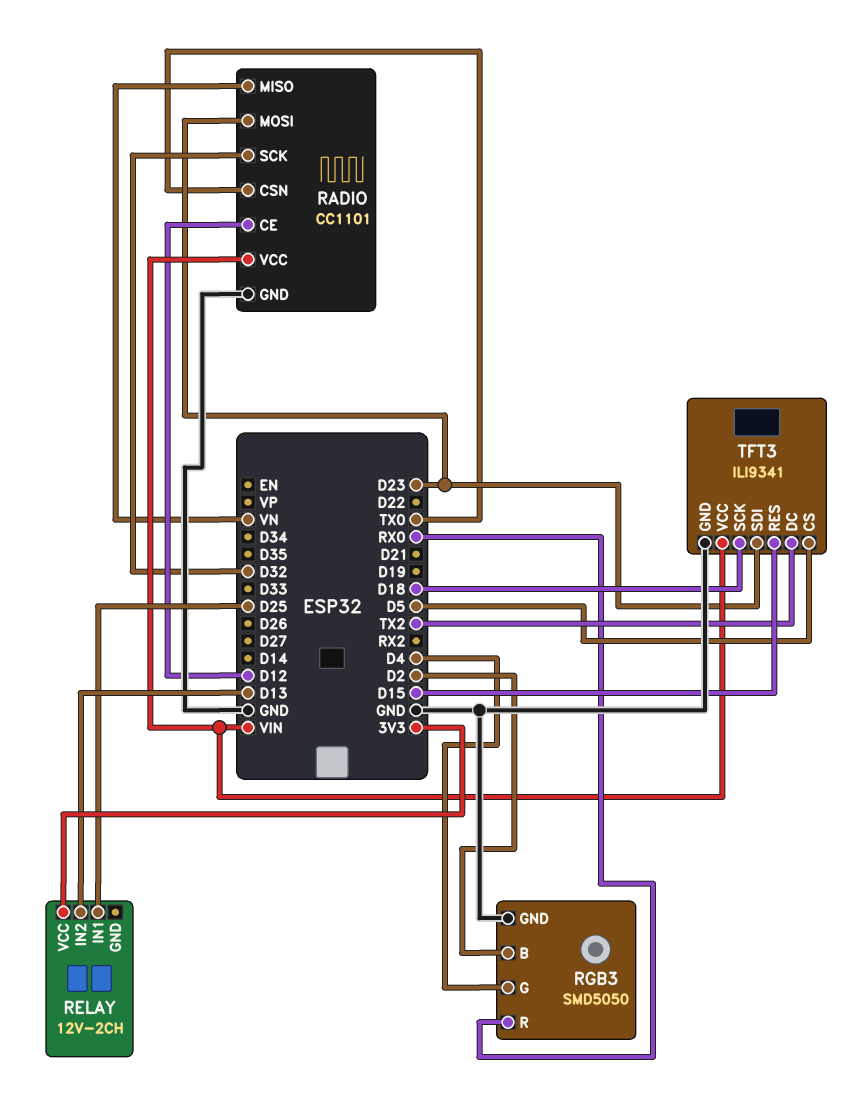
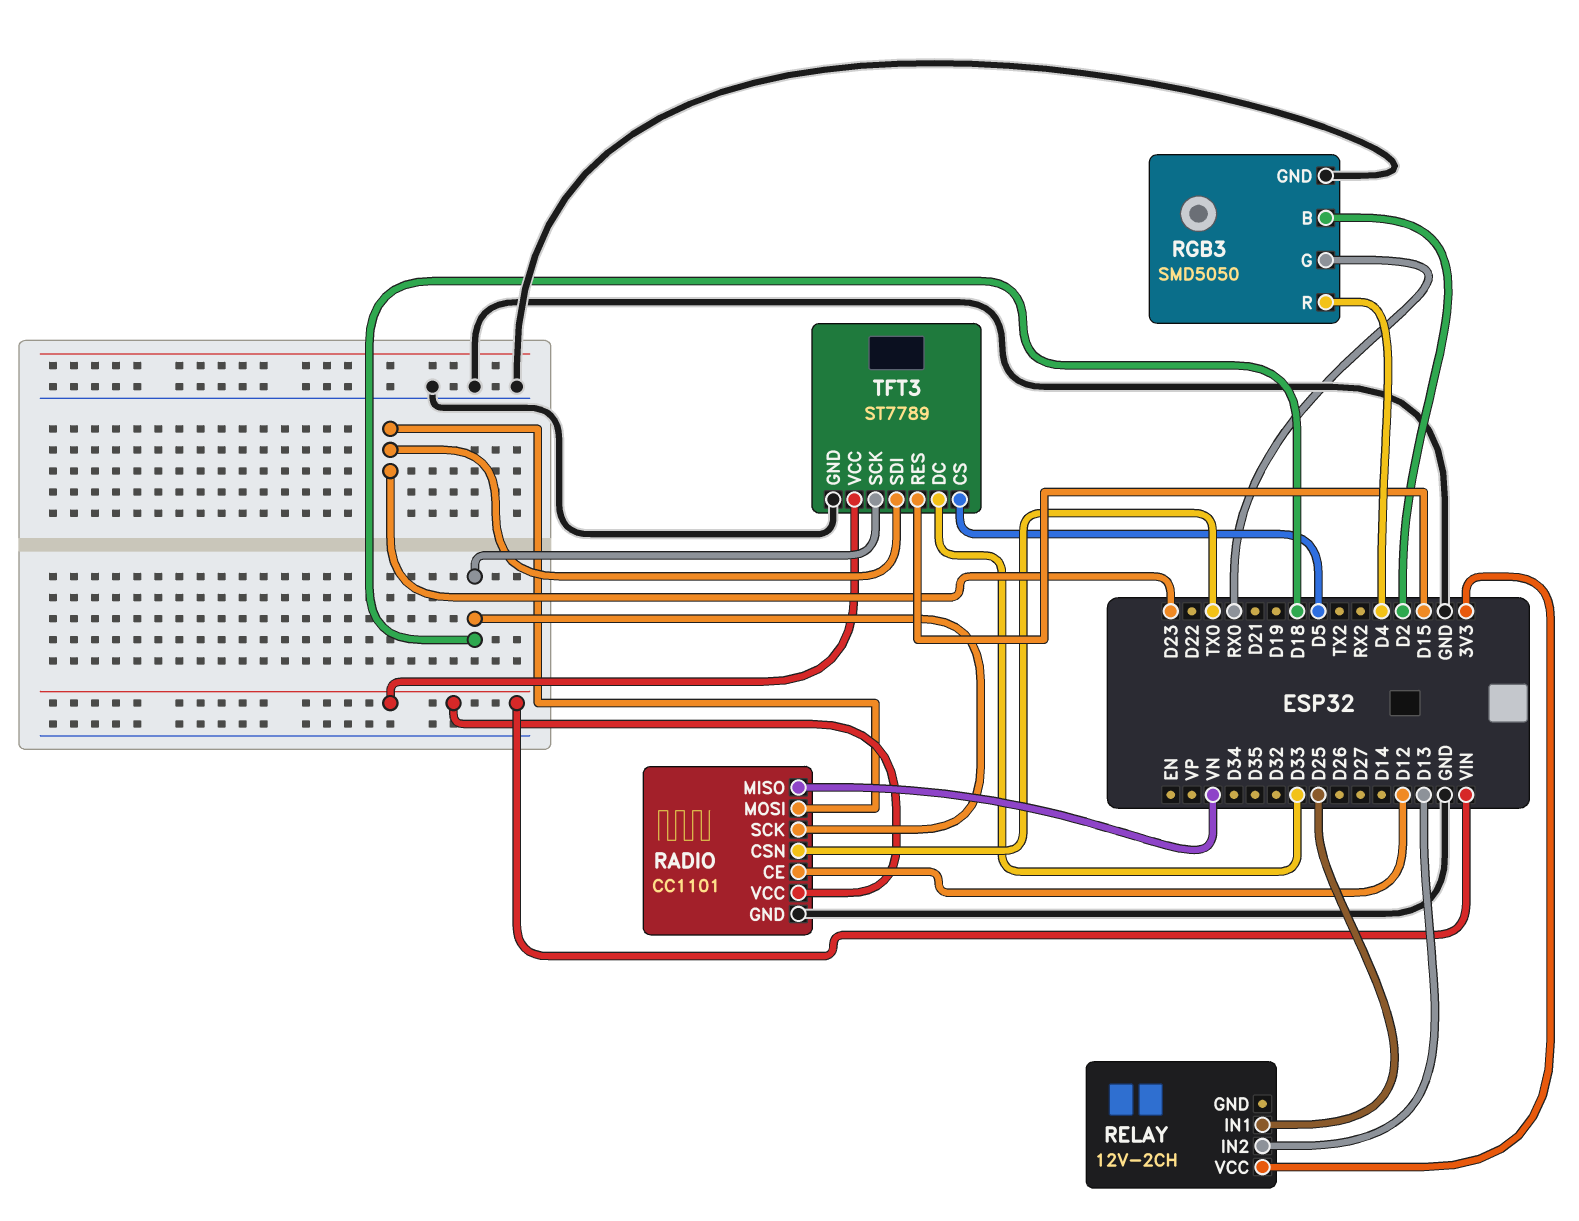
RADIO pin SCK: D32 -> D18
RGB3 pin G: D4 -> RX0
RGB3 pin R: RX0 -> D4
TFT3: ILI9341 -> ST7789
TFT3 pin DC: TX2 -> D33

